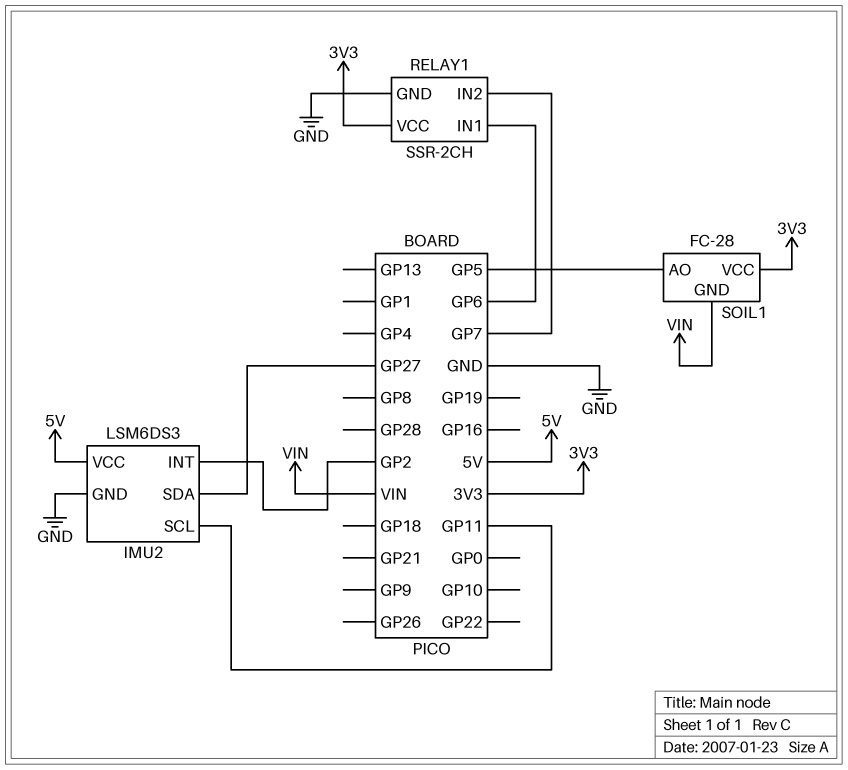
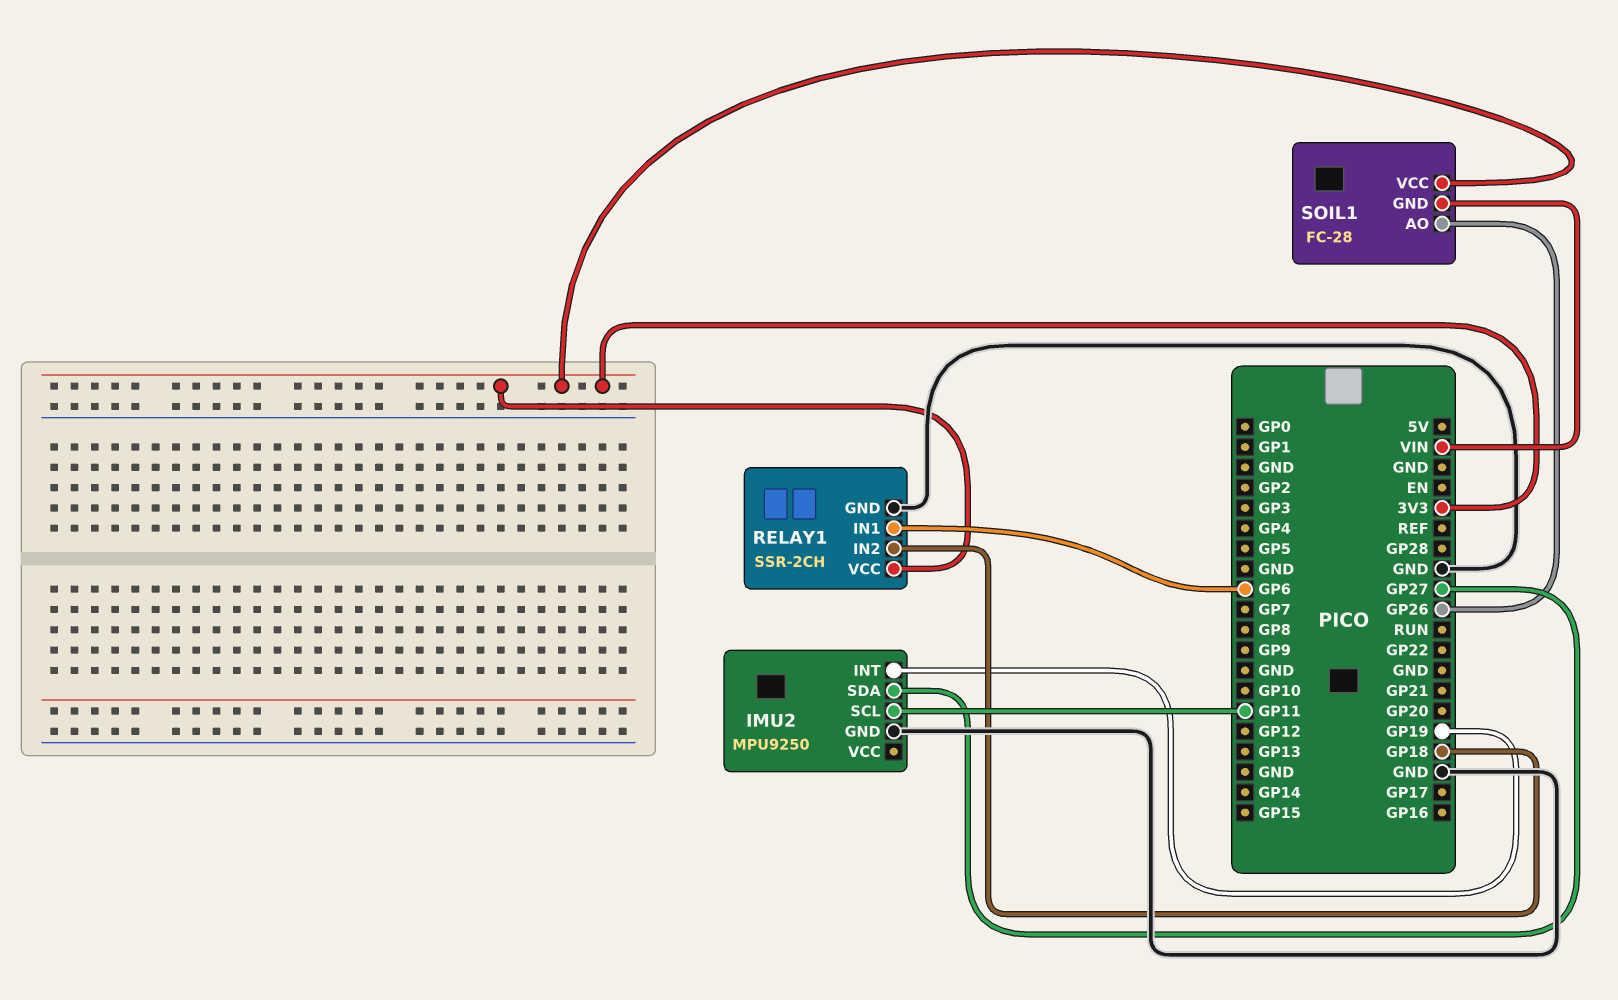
IMU2: LSM6DS3 -> MPU9250
IMU2 pin INT: GP2 -> GP19
IMU2 pin VCC: 5V -> none
RELAY1 pin IN2: GP7 -> GP18
SOIL1 pin AO: GP5 -> GP26

